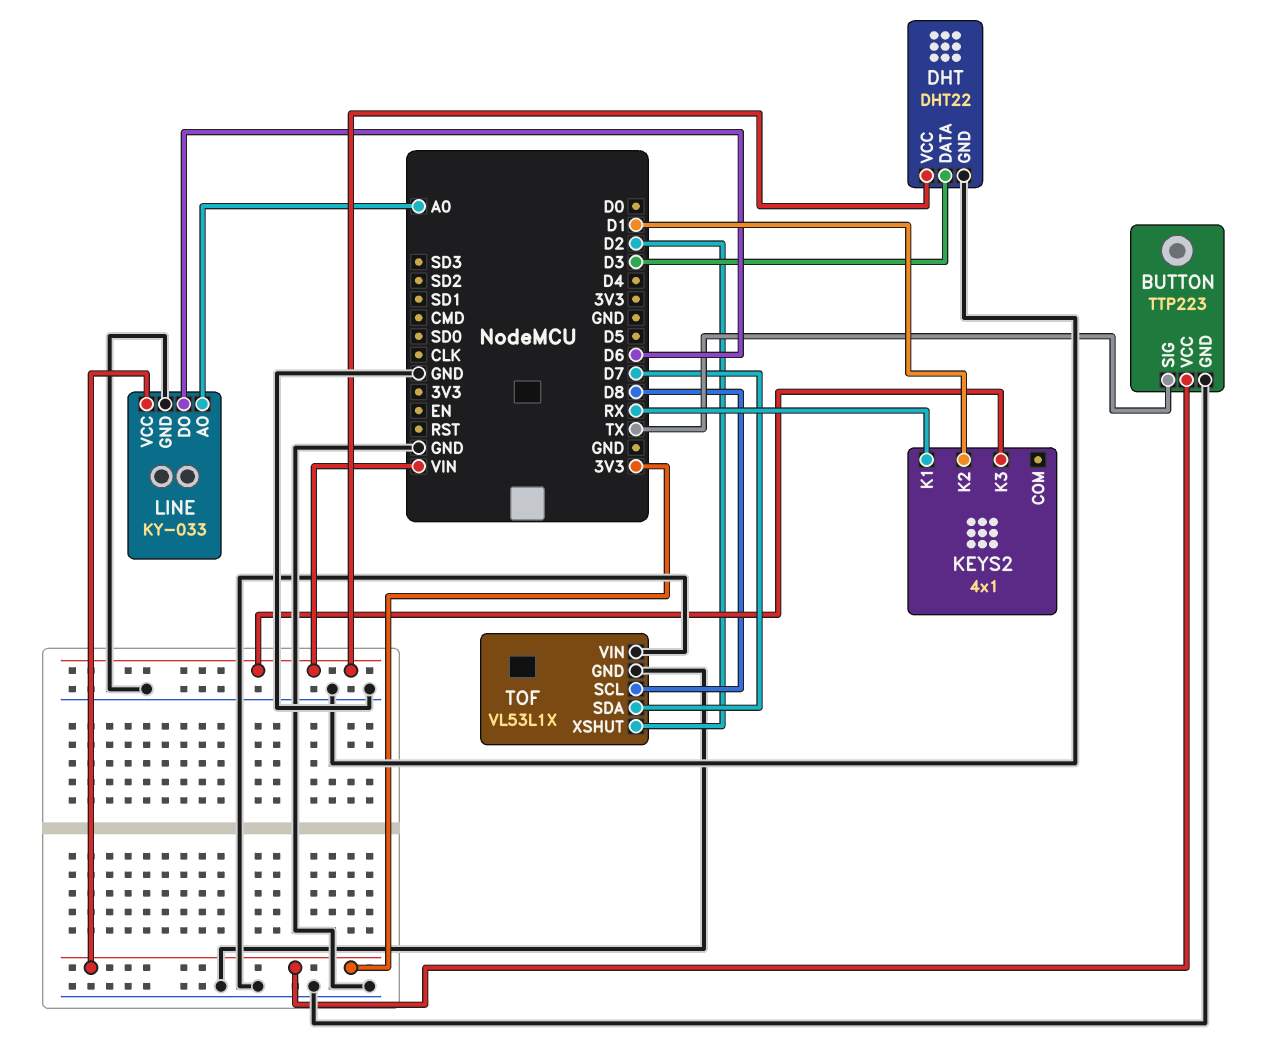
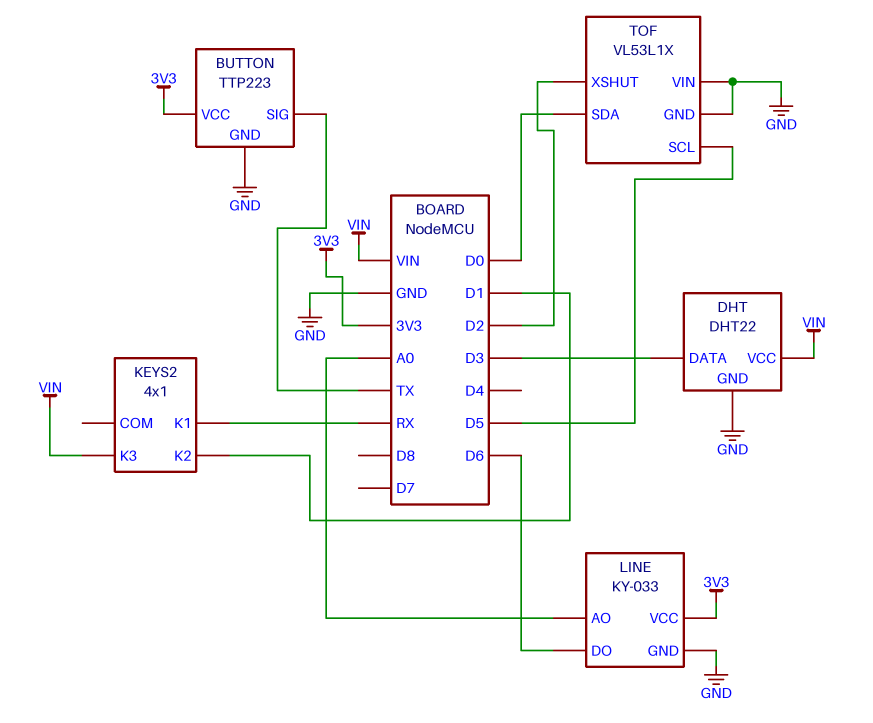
TOF pin SCL: D8 -> D5
TOF pin SDA: D7 -> D0

